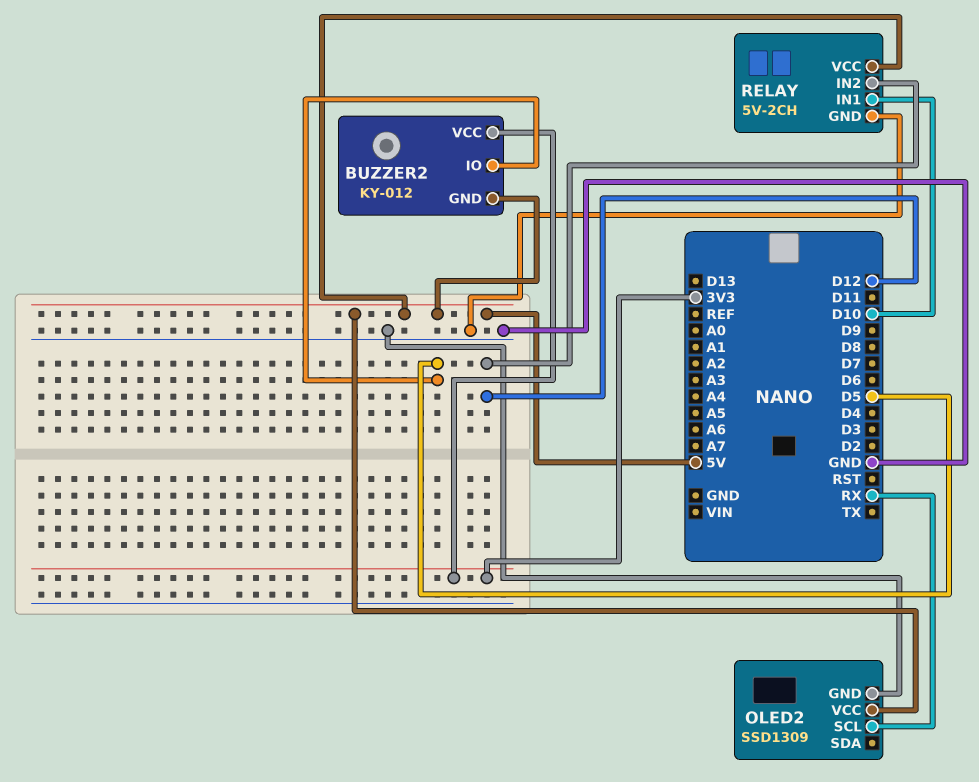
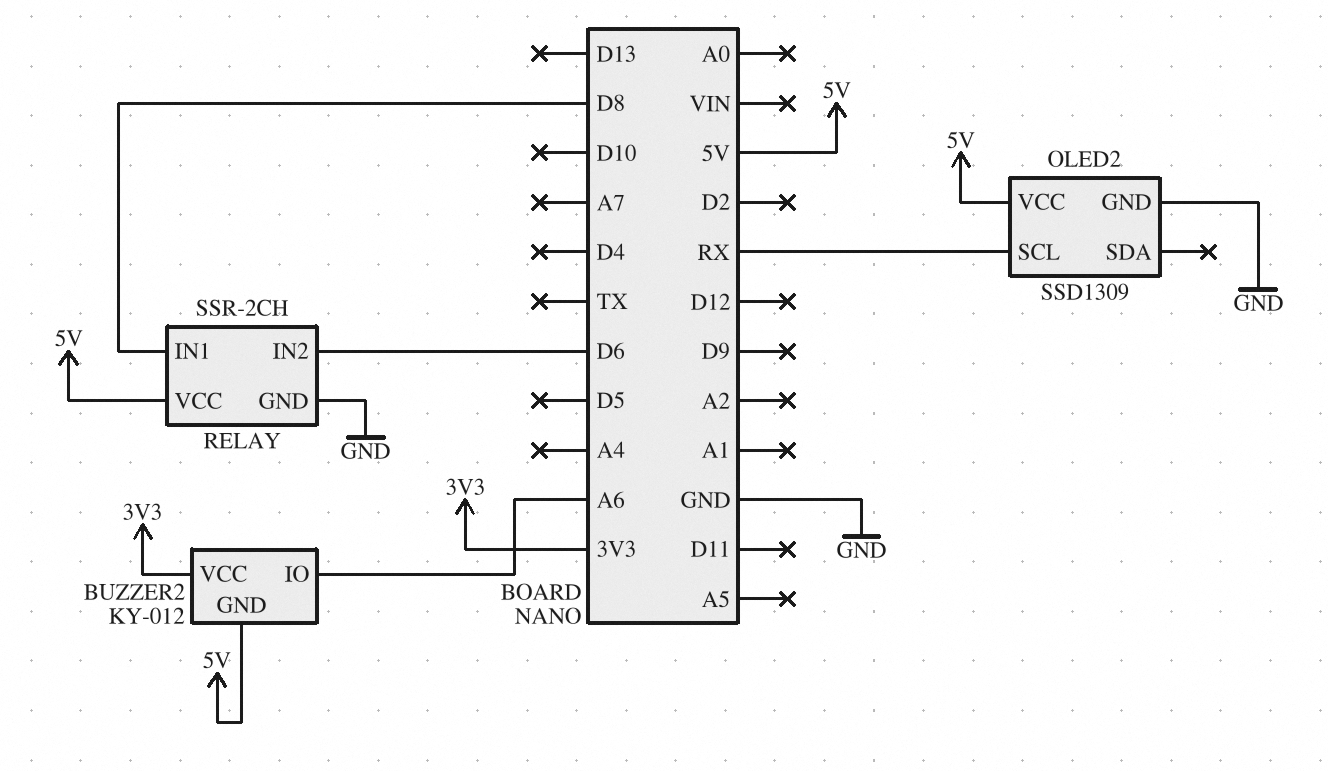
BUZZER2 pin IO: D5 -> A6
RELAY: 5V-2CH -> SSR-2CH
RELAY pin IN1: D10 -> D8
RELAY pin IN2: D12 -> D6

